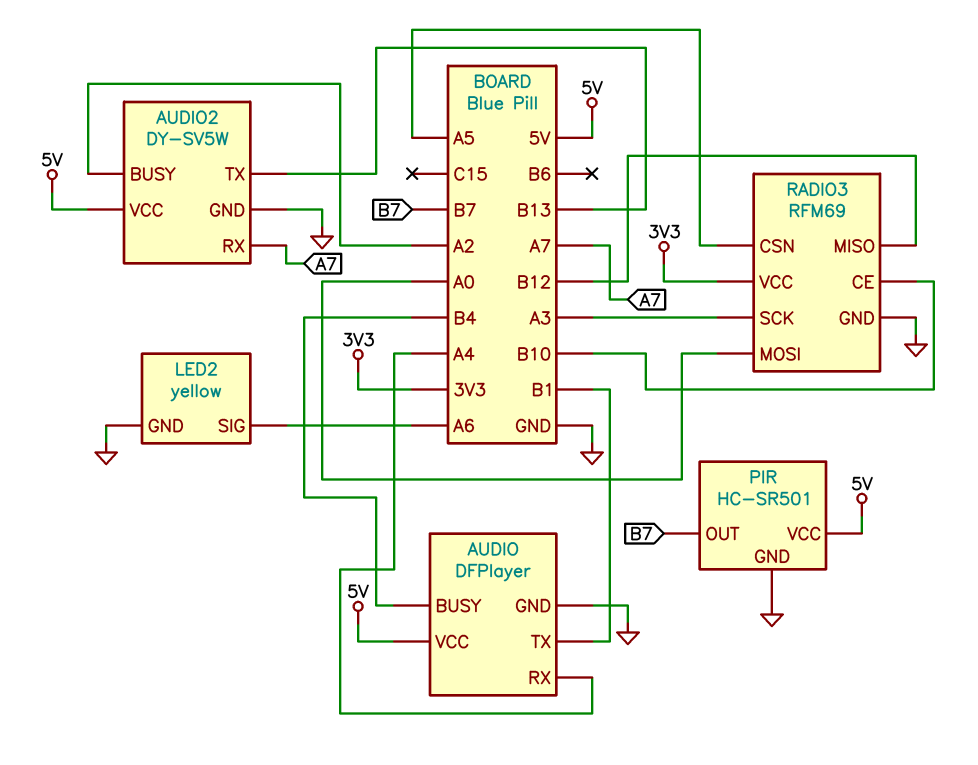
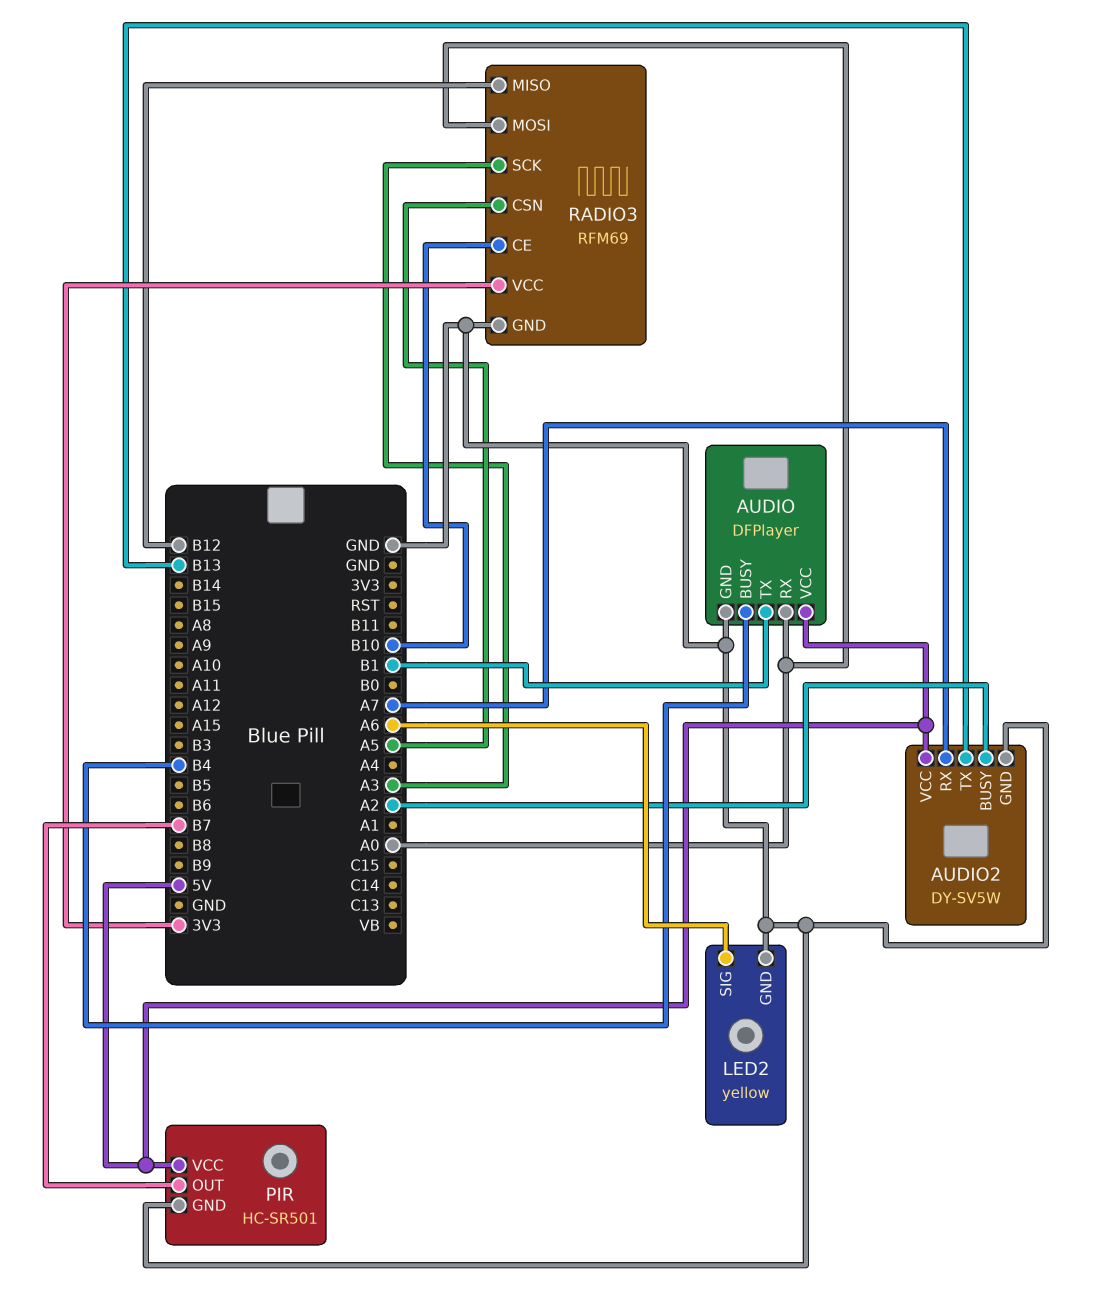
AUDIO pin RX: A4 -> A0

